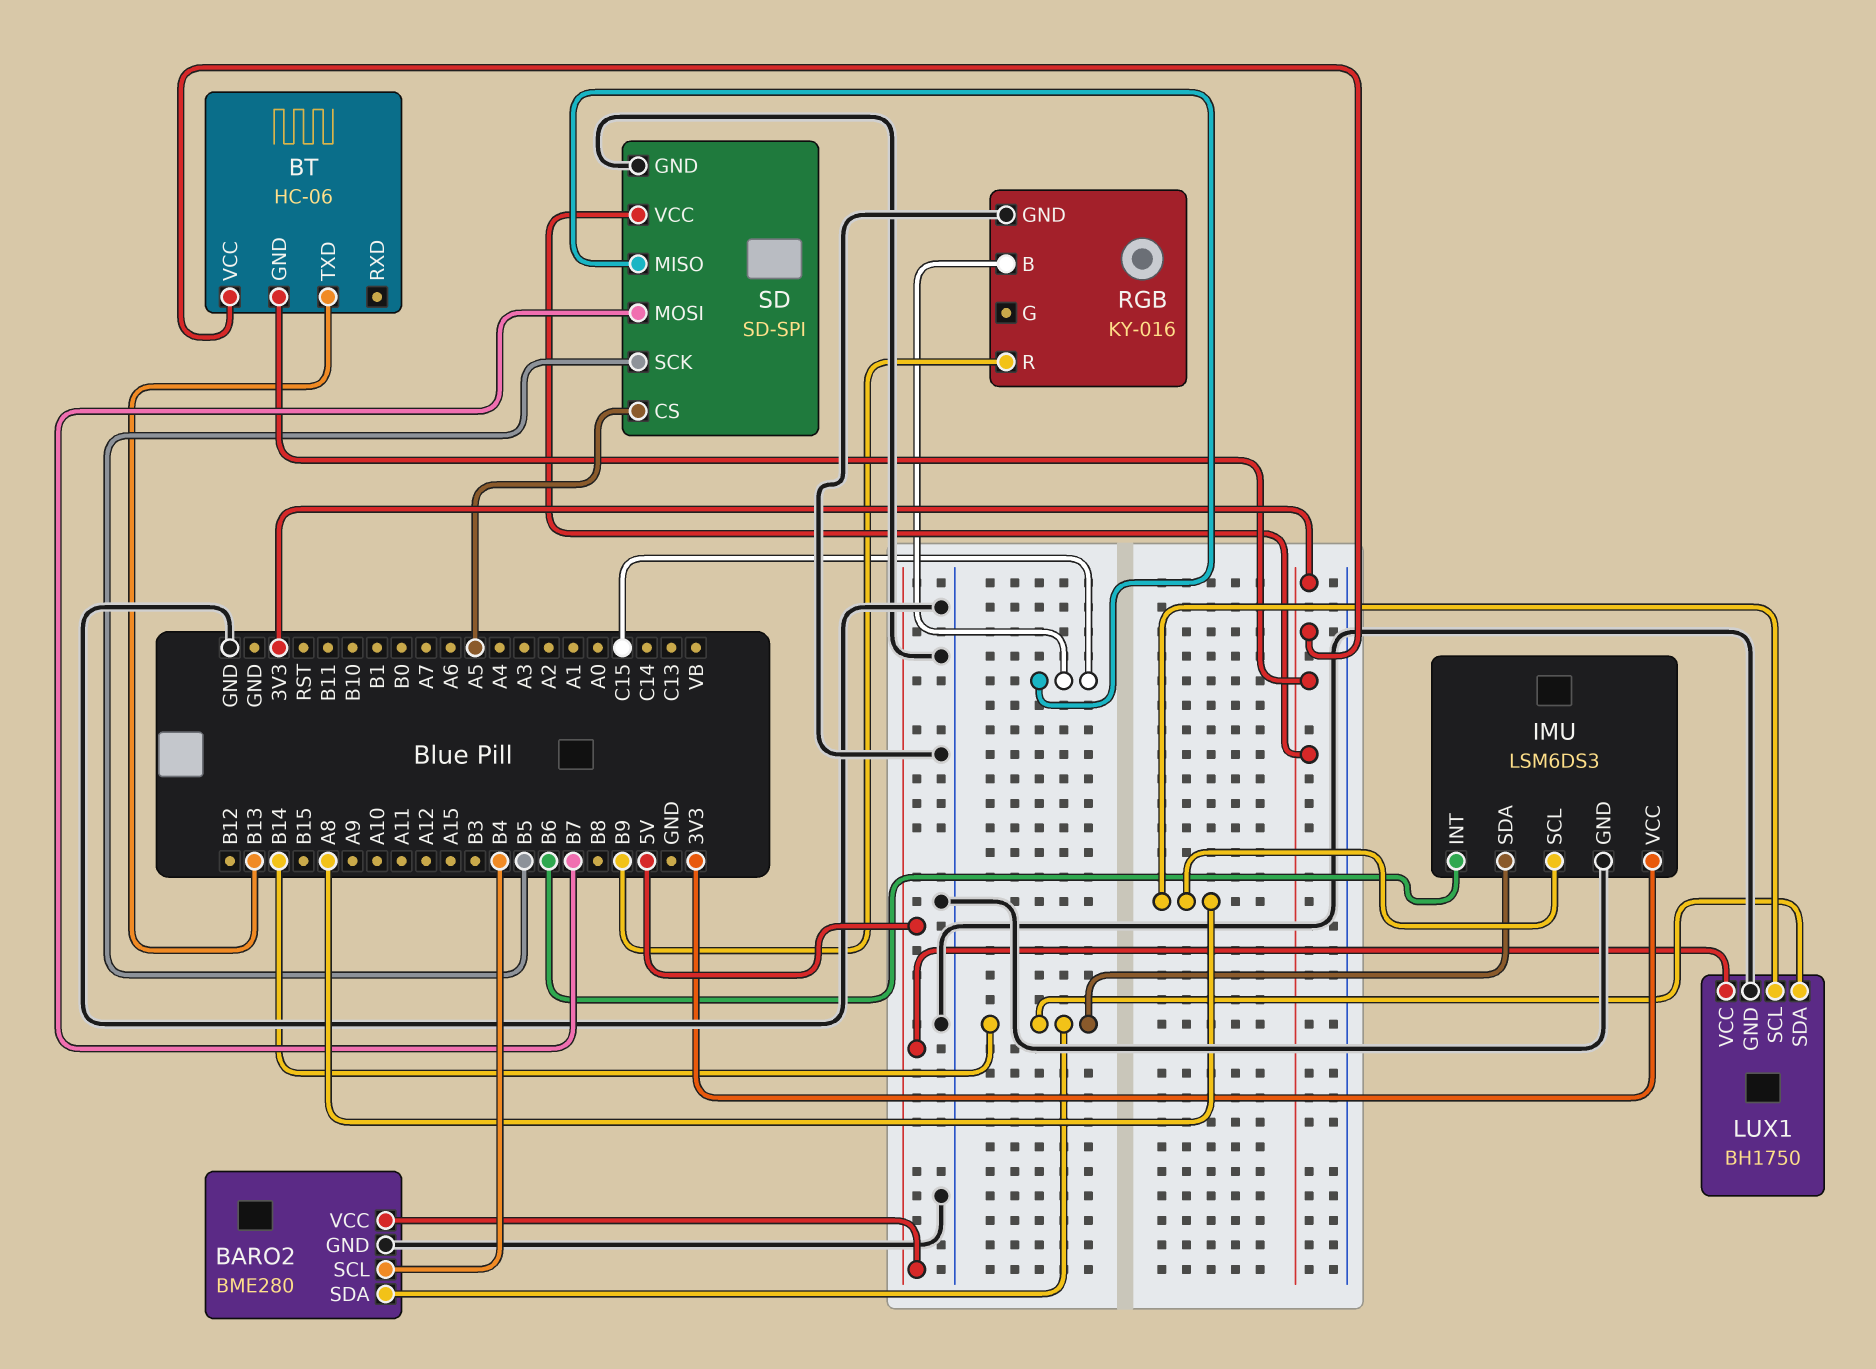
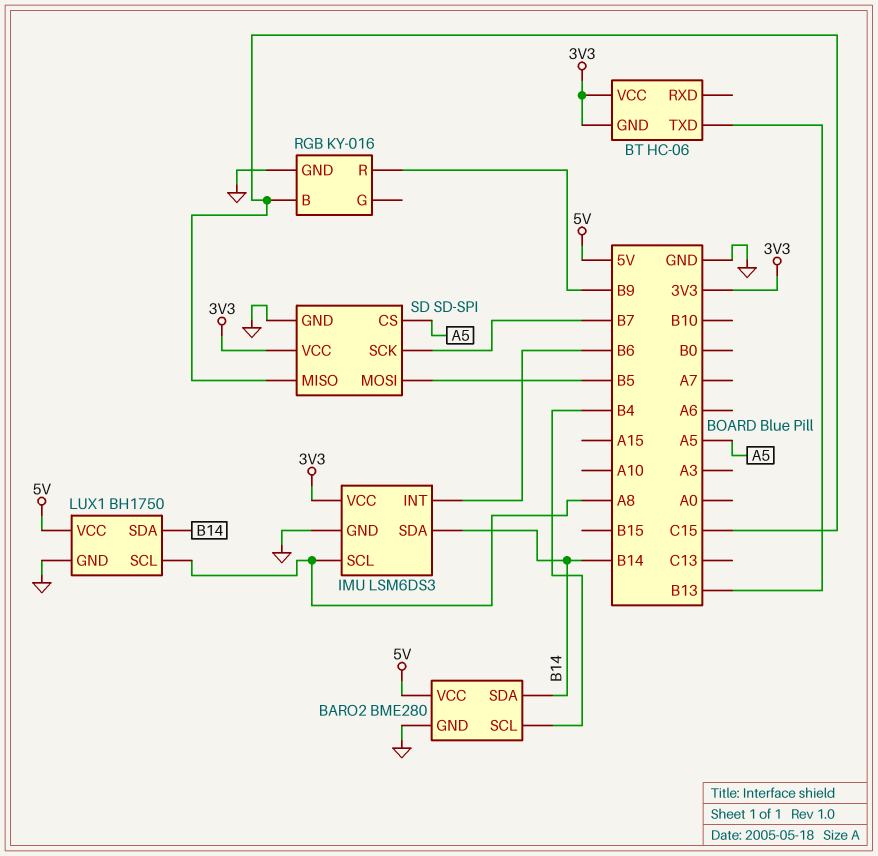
SD pin MOSI: B7 -> B5
SD pin SCK: B5 -> B7

